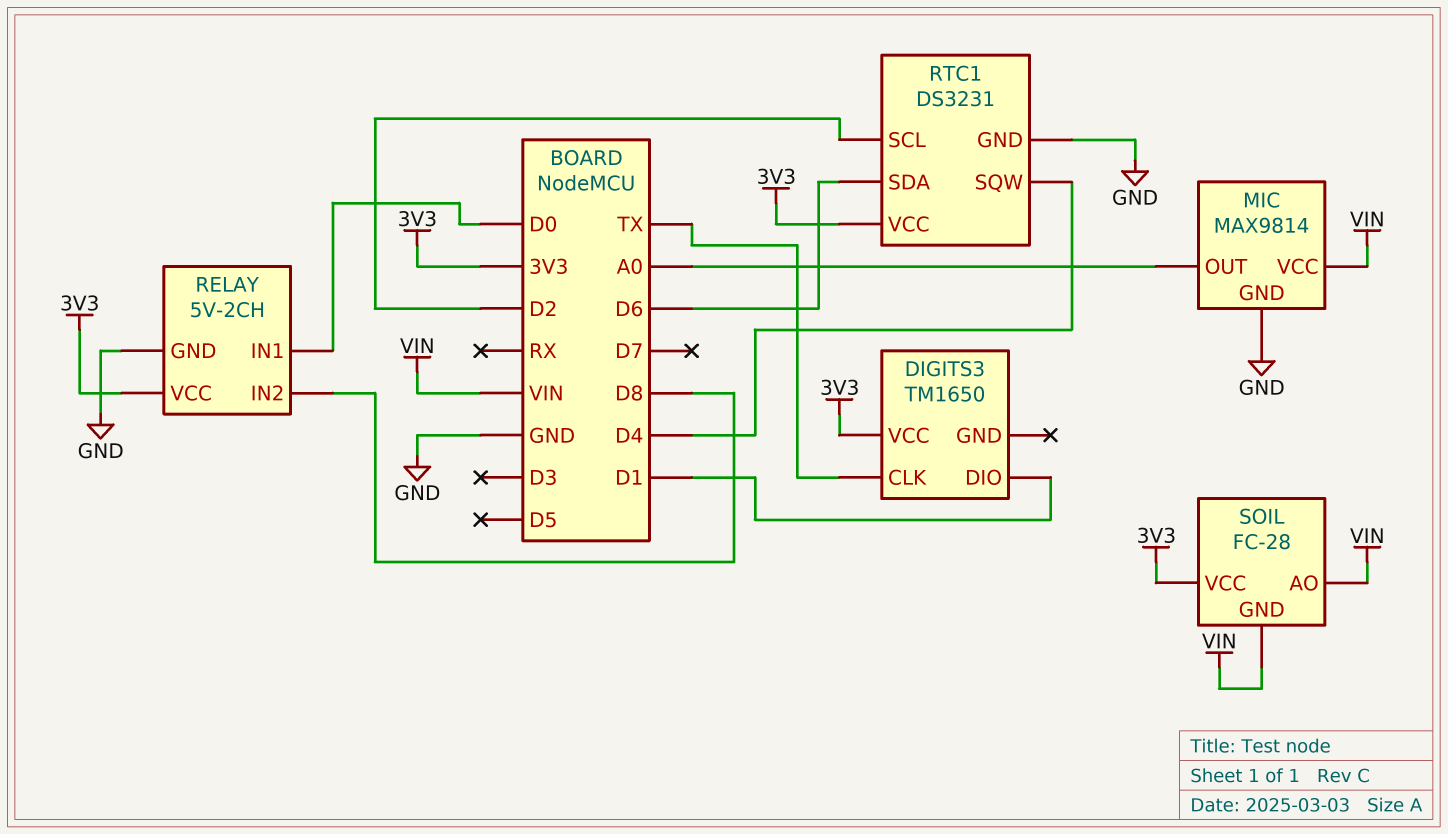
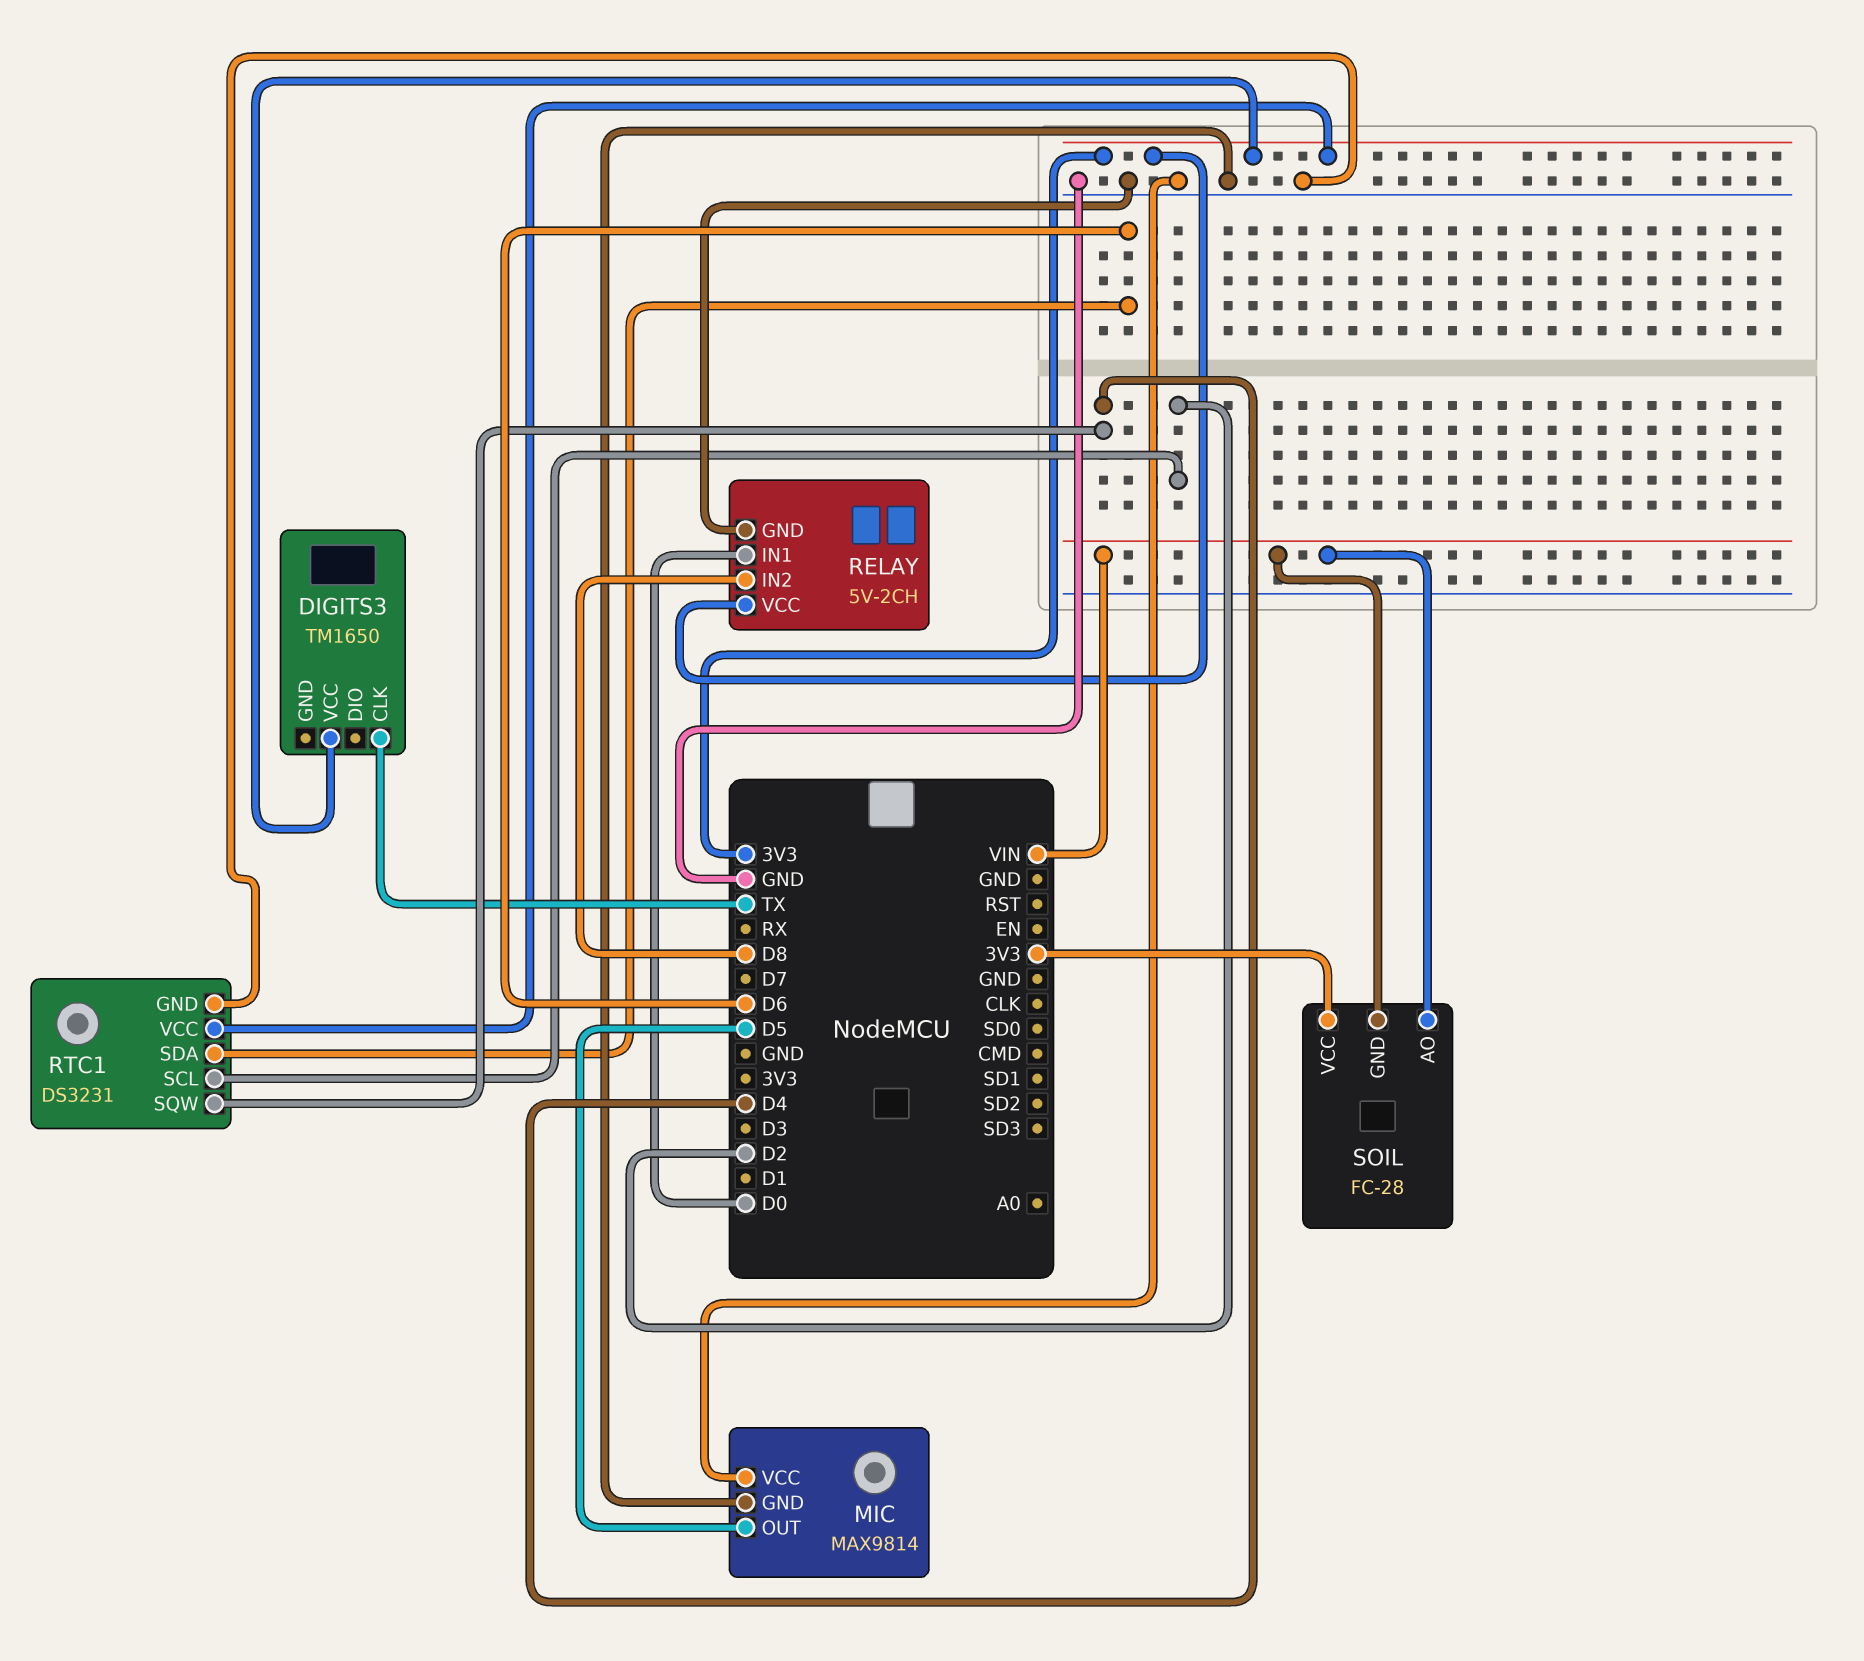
DIGITS3 pin DIO: D1 -> none
MIC pin OUT: A0 -> D5
MIC pin VCC: VIN -> GND

